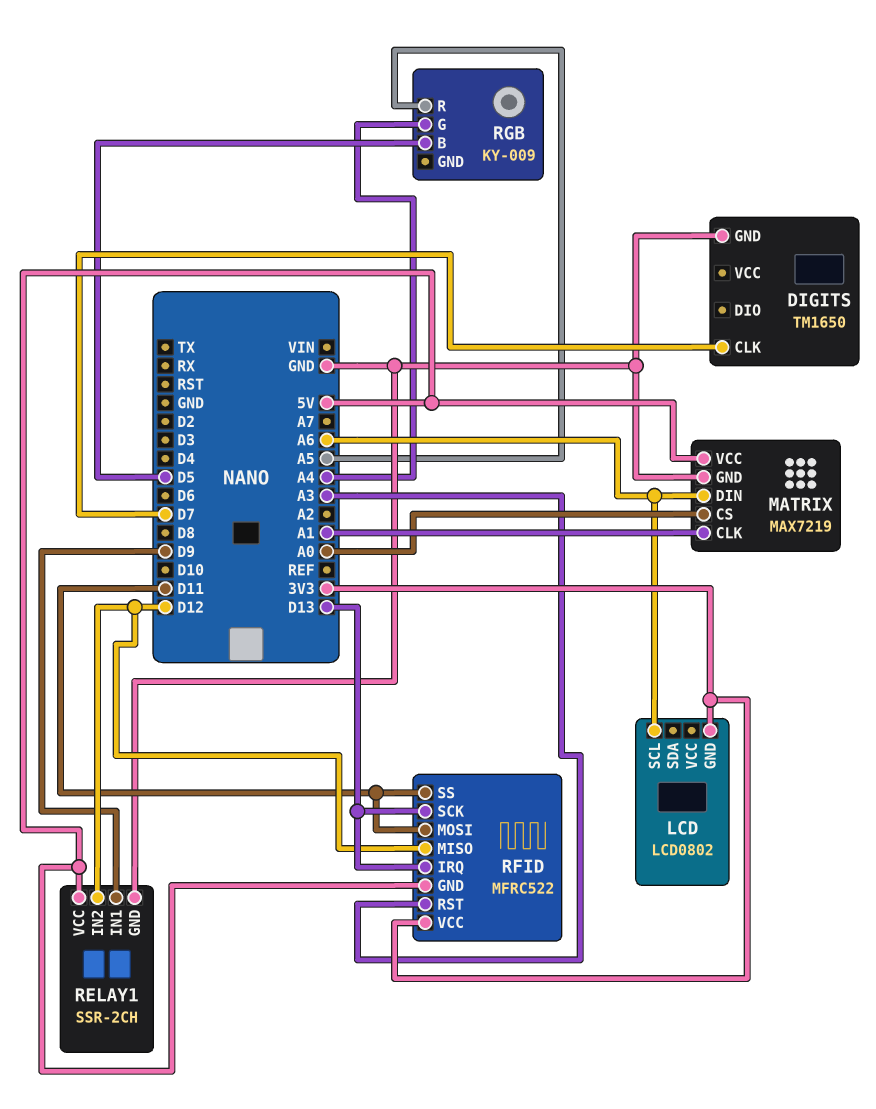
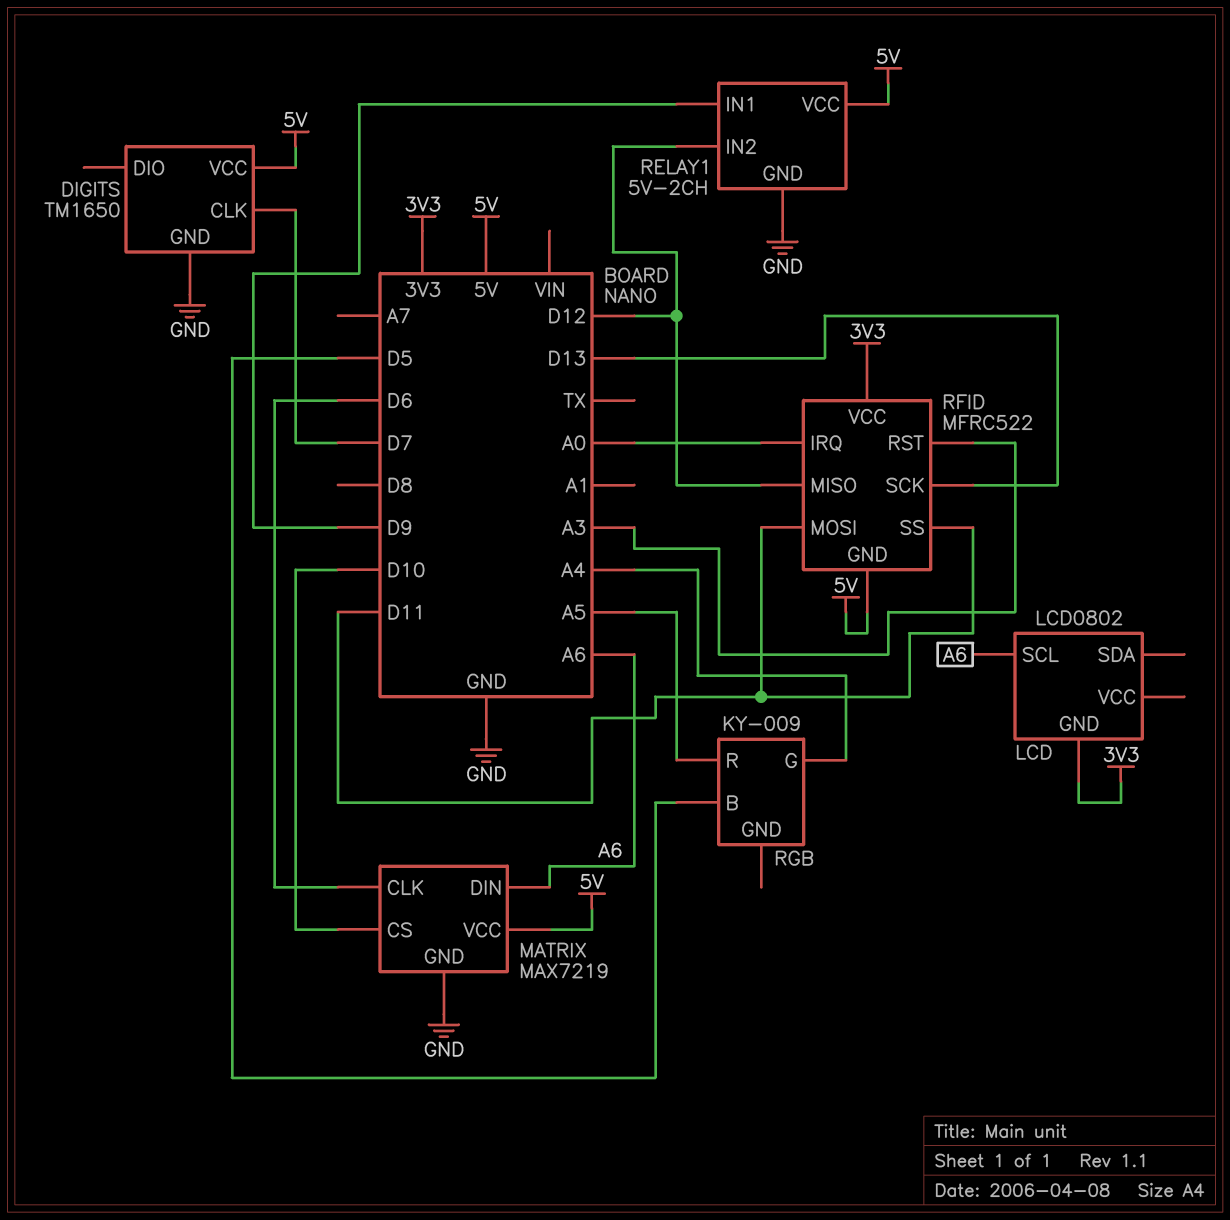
DIGITS pin VCC: none -> 5V
MATRIX pin CLK: A1 -> D6
MATRIX pin CS: A0 -> D10
RELAY1: SSR-2CH -> 5V-2CH
RFID pin IRQ: D13 -> A0

